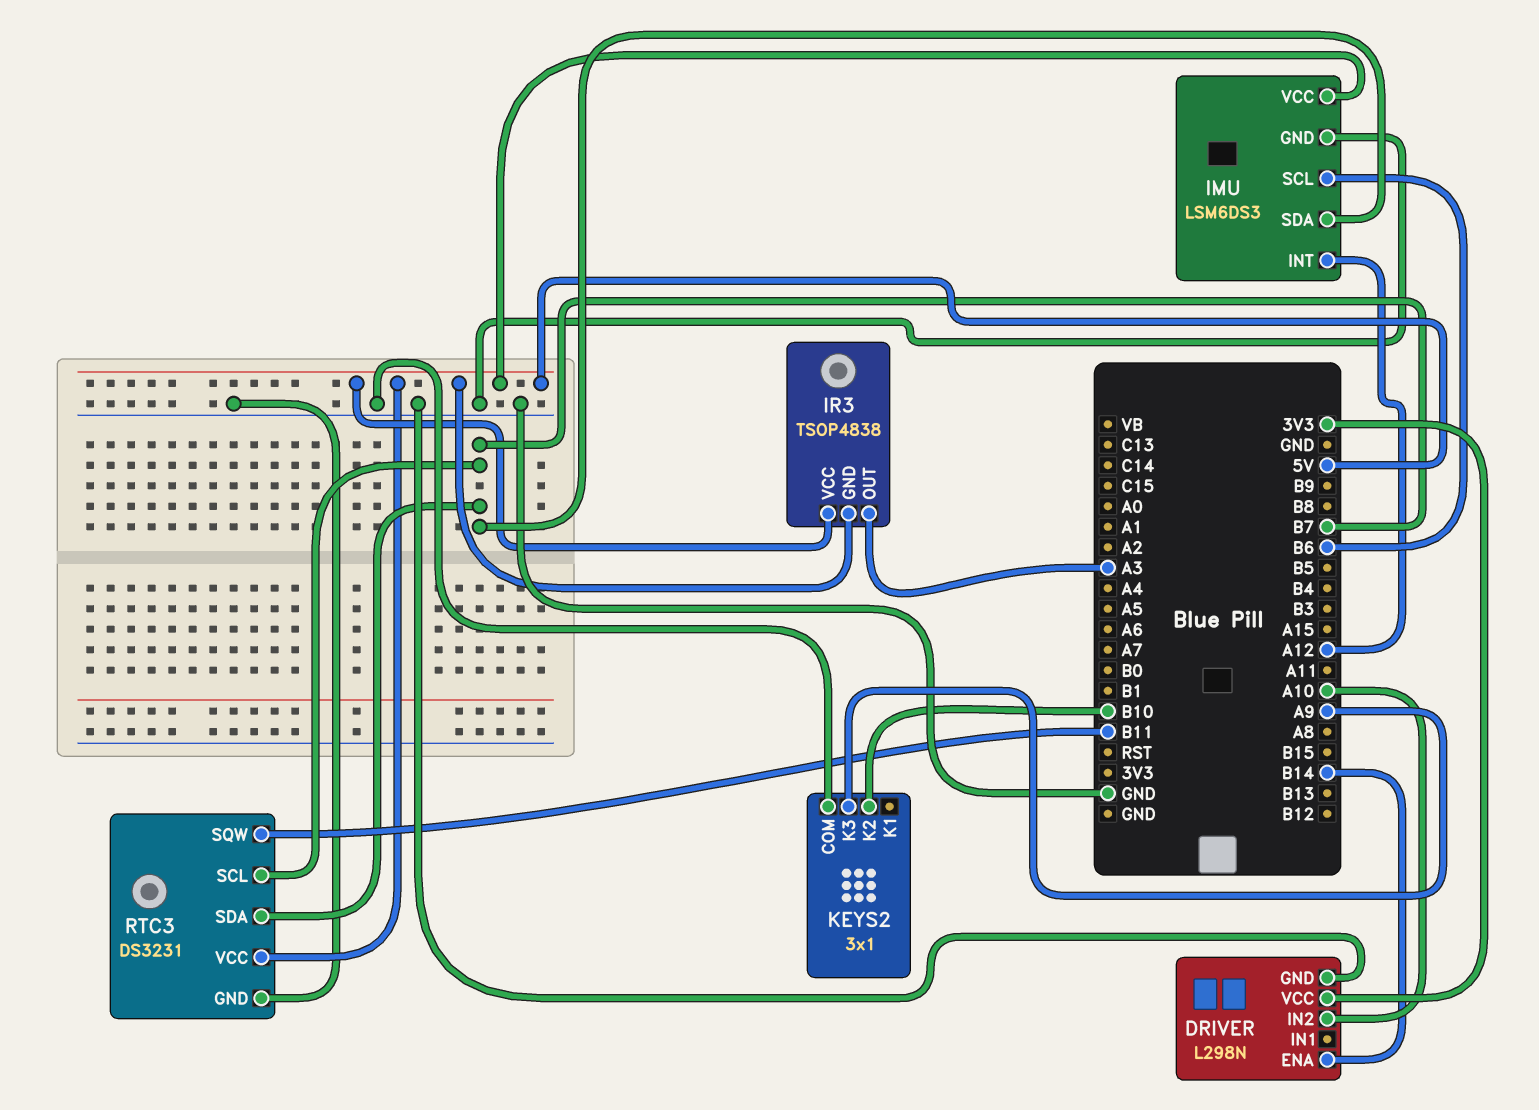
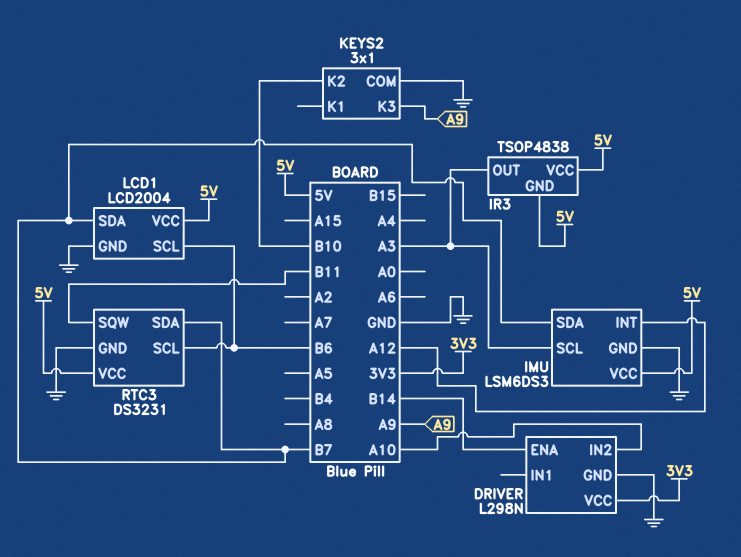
IMU pin SCL: B6 -> A3
LCD1: none -> LCD2004
LCD1 pin GND: none -> GND
LCD1 pin SCL: none -> B6
LCD1 pin SDA: none -> B7
LCD1 pin VCC: none -> 5V
RTC3 pin SCL: B7 -> B6

